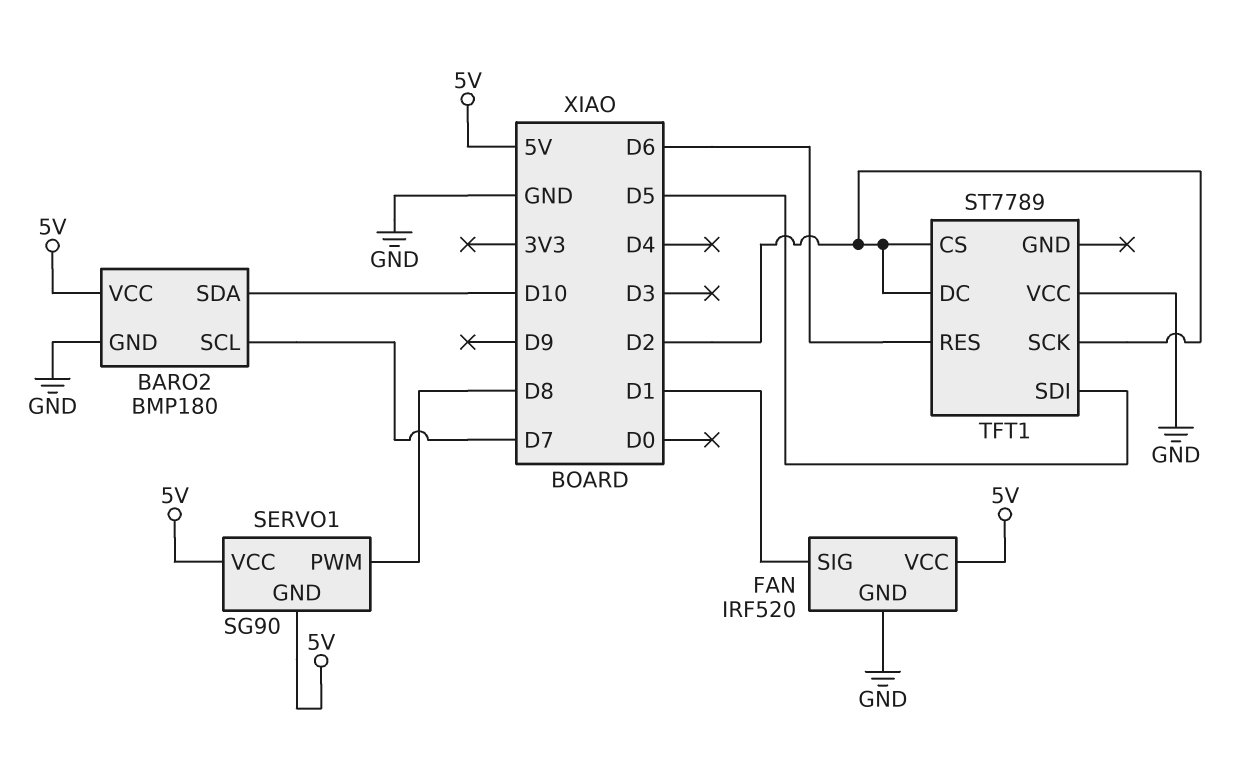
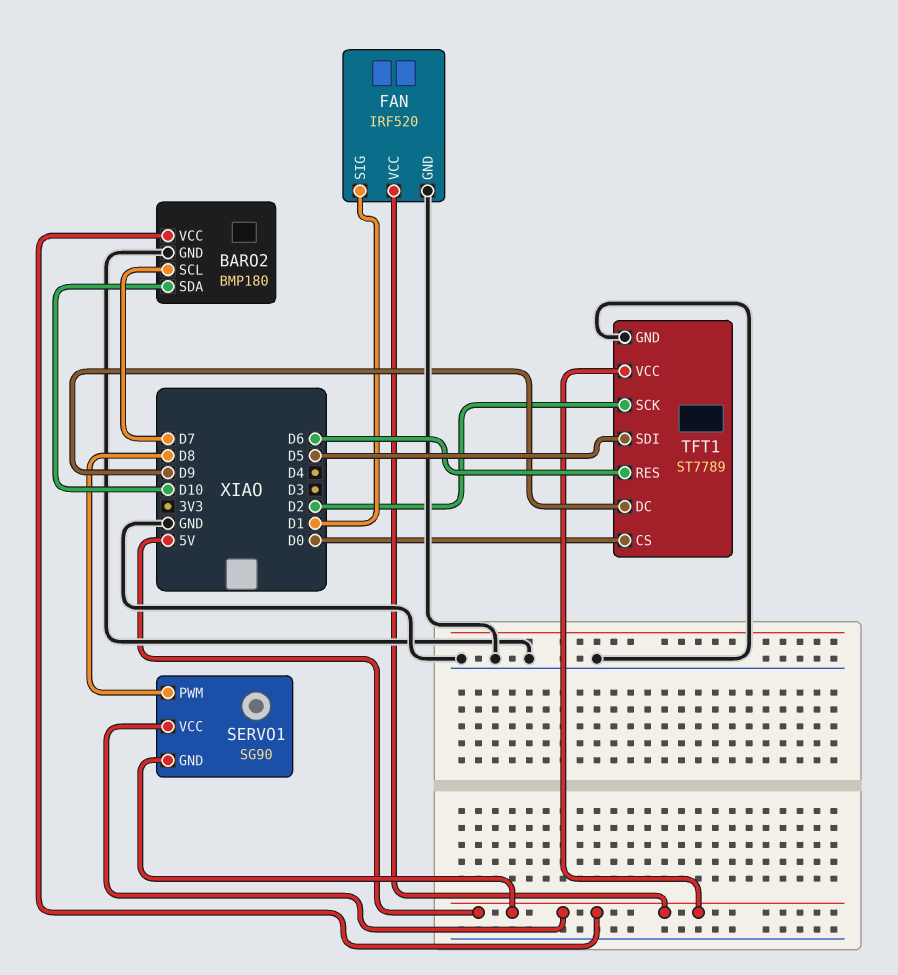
TFT1 pin CS: D2 -> D0
TFT1 pin DC: D2 -> D9
TFT1 pin GND: none -> GND
TFT1 pin VCC: GND -> 5V

